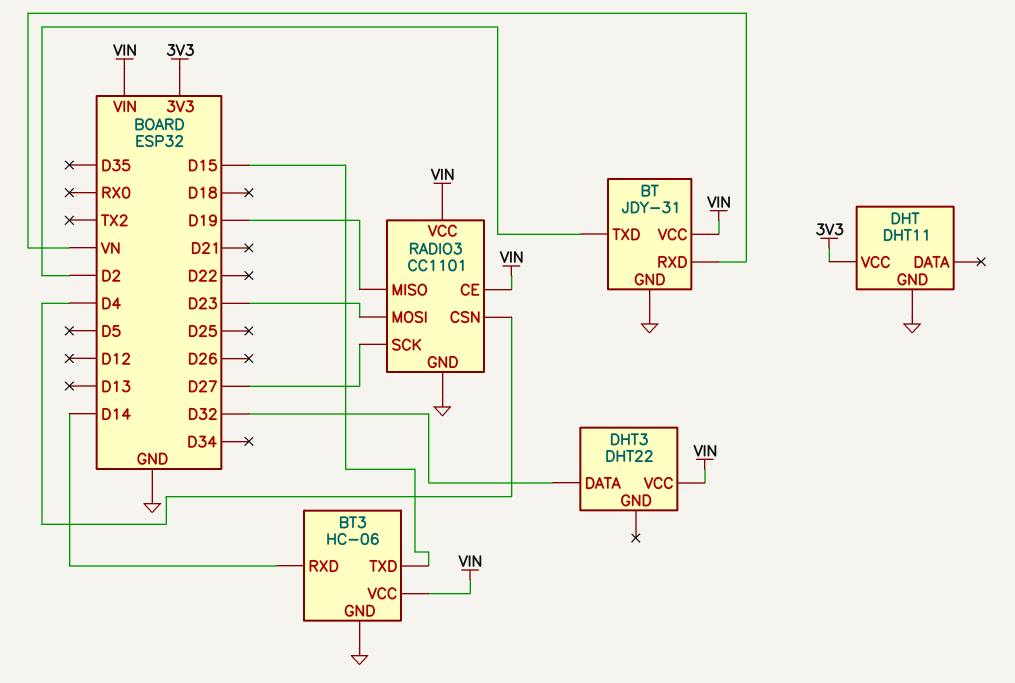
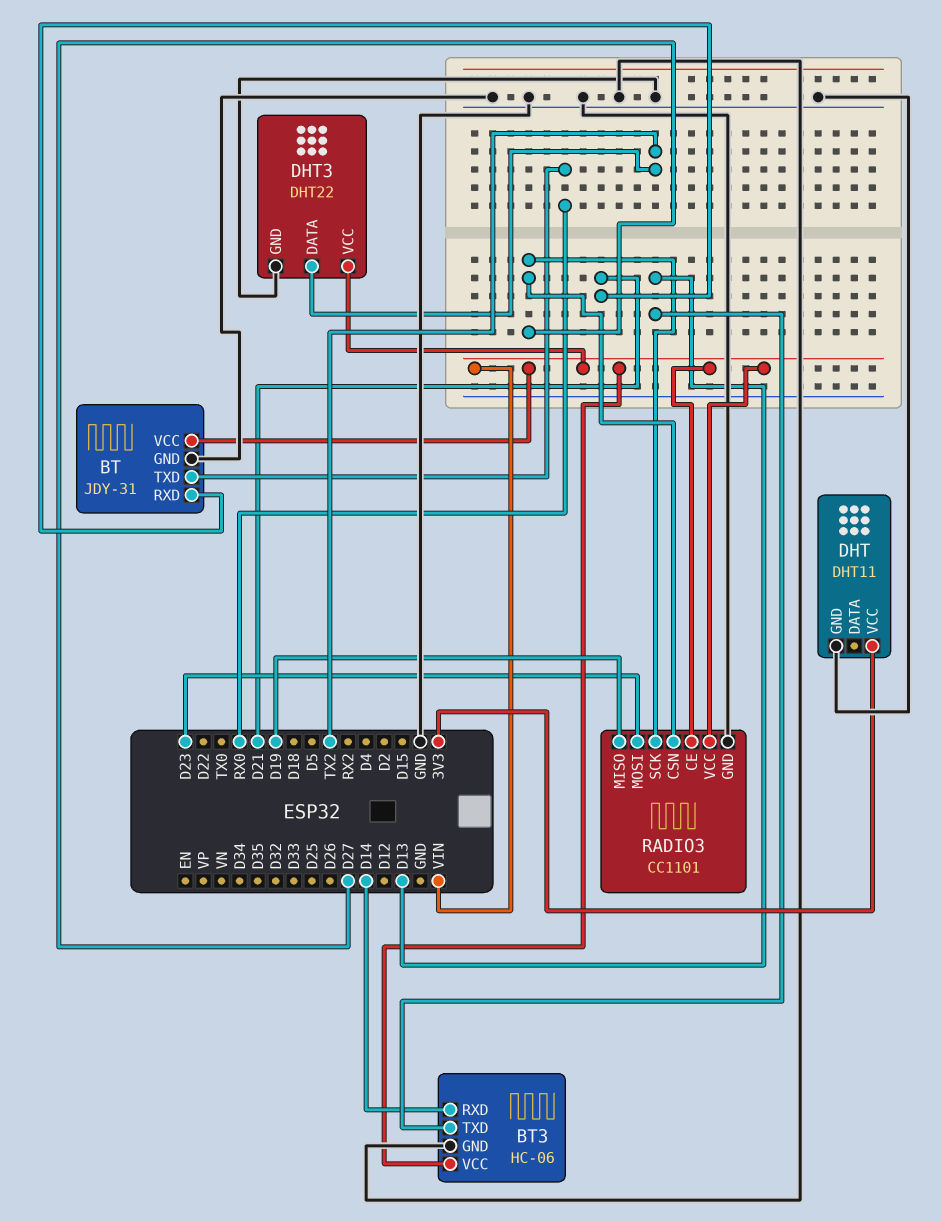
BT pin RXD: VN -> D21
BT pin TXD: D2 -> RX0
BT3 pin TXD: D15 -> D13
DHT3 pin DATA: D32 -> TX2
DHT3 pin GND: none -> GND
RADIO3 pin CSN: D4 -> D27

